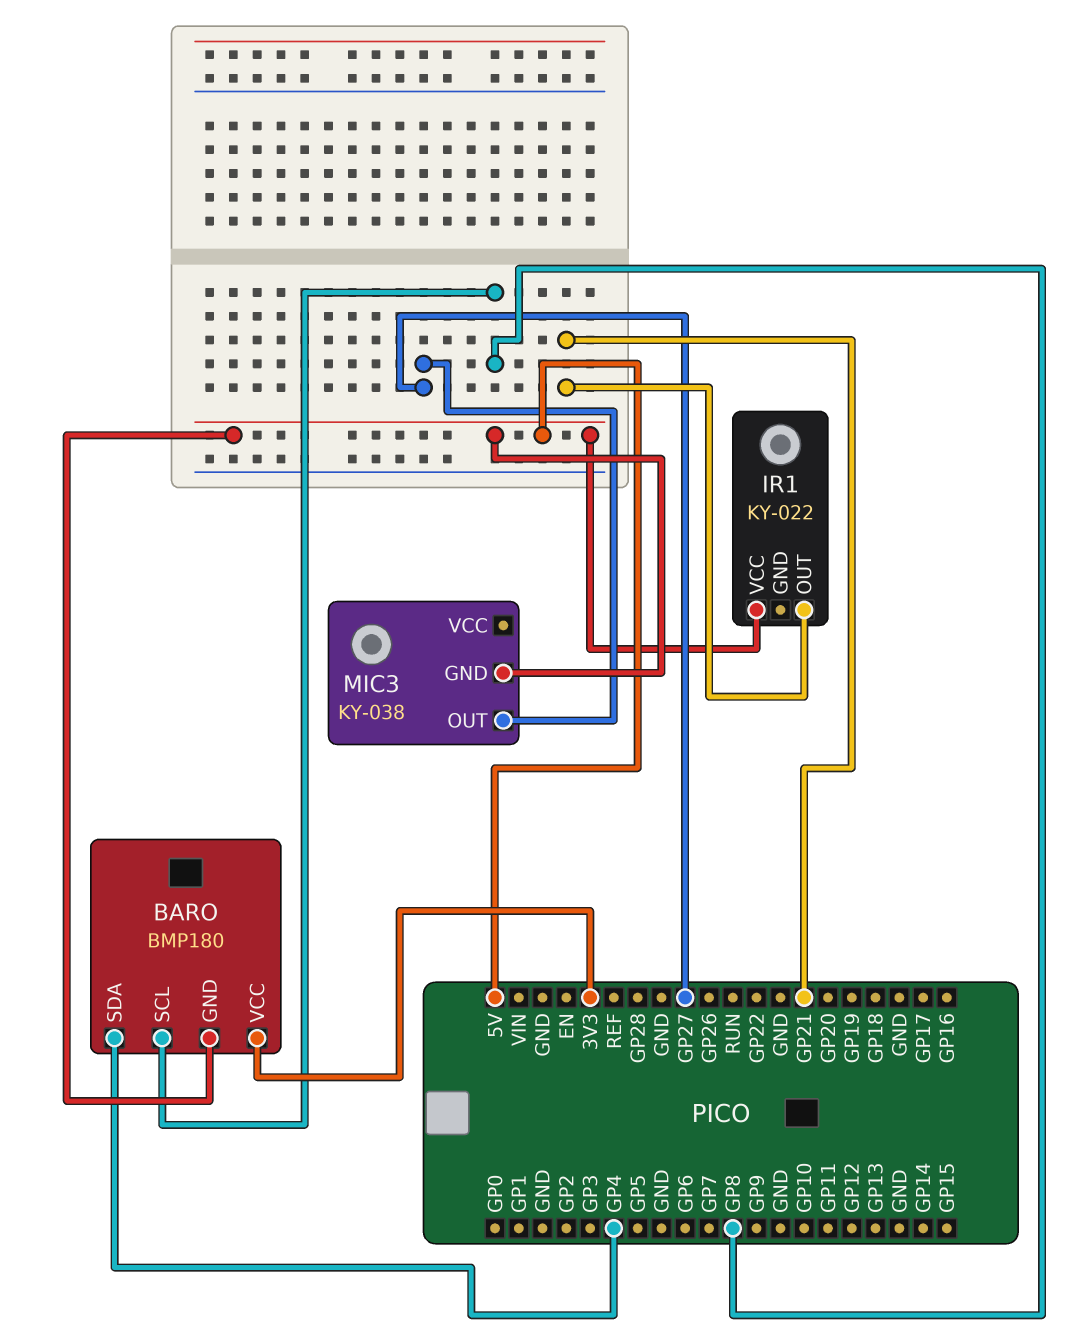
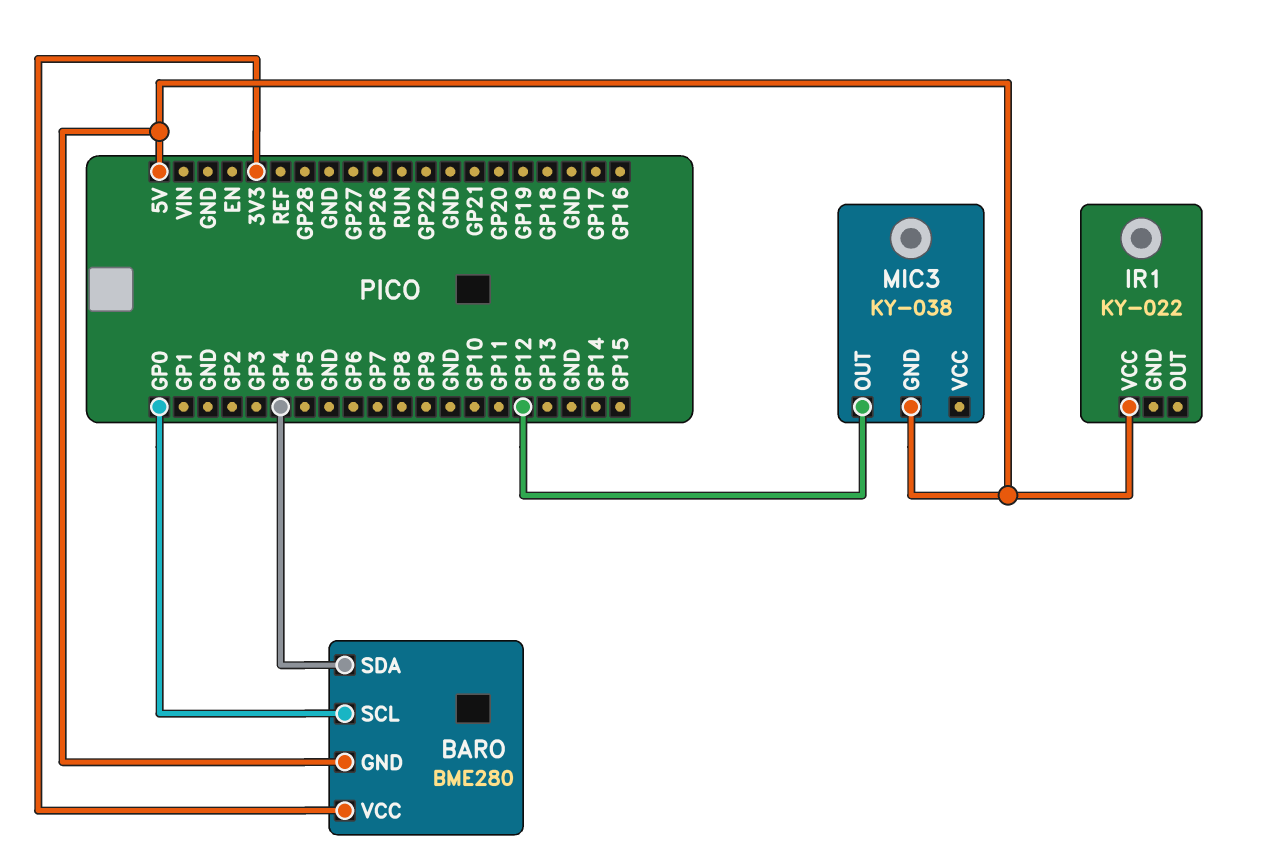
BARO: BMP180 -> BME280
BARO pin SCL: GP8 -> GP0
IR1 pin OUT: GP21 -> none
MIC3 pin OUT: GP27 -> GP12

